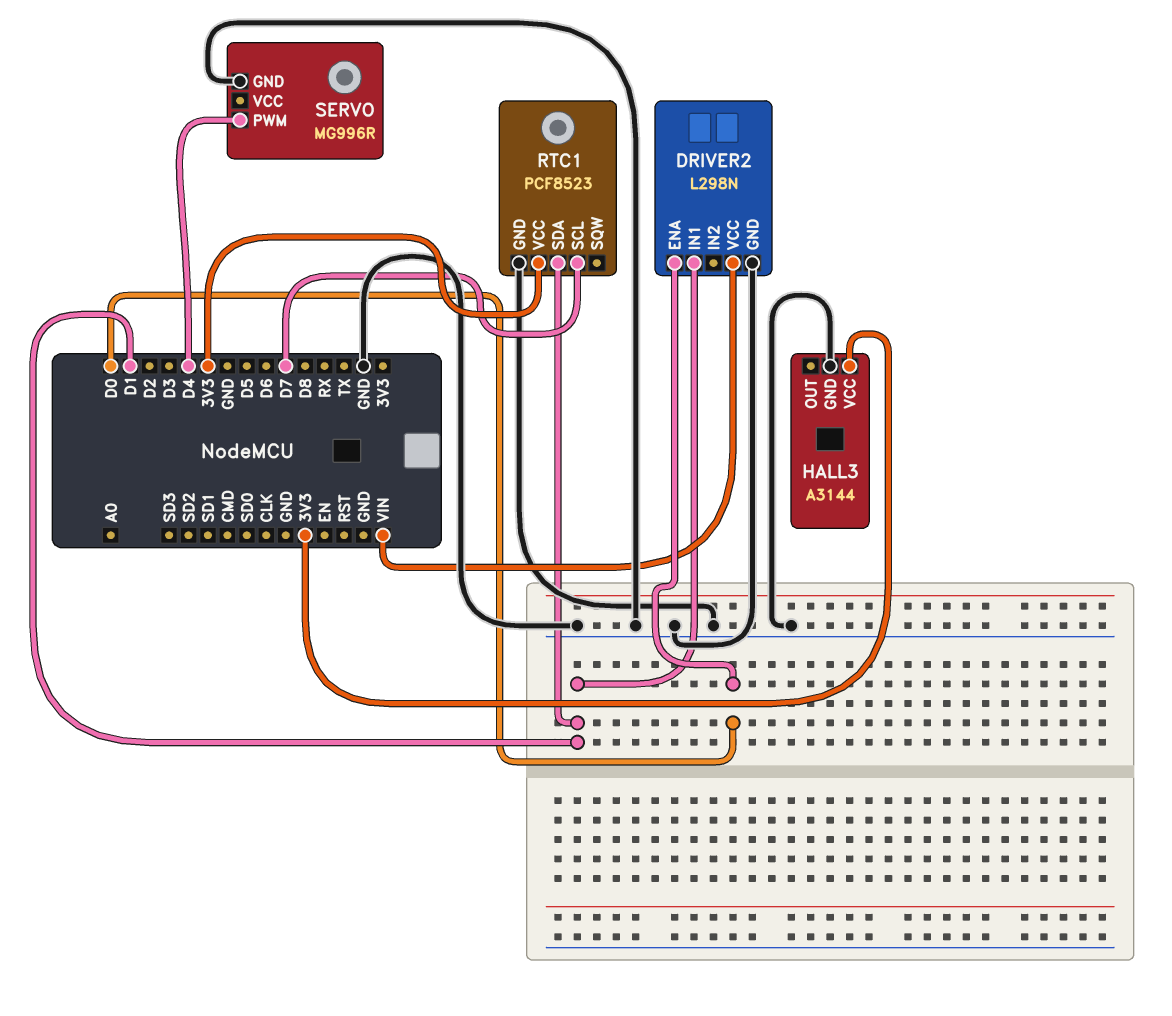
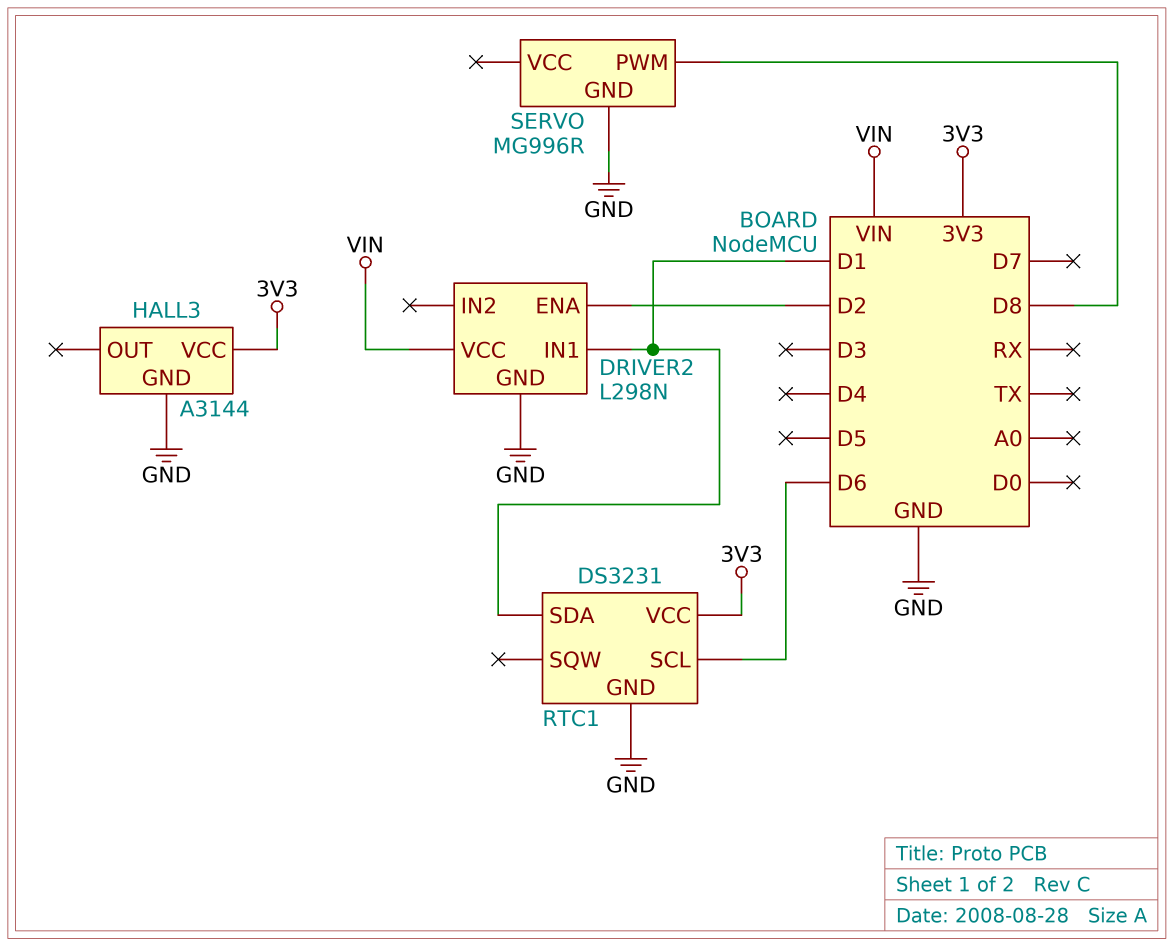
DRIVER2 pin ENA: D0 -> D2
RTC1: PCF8523 -> DS3231
RTC1 pin SCL: D7 -> D6
SERVO pin PWM: D4 -> D8

